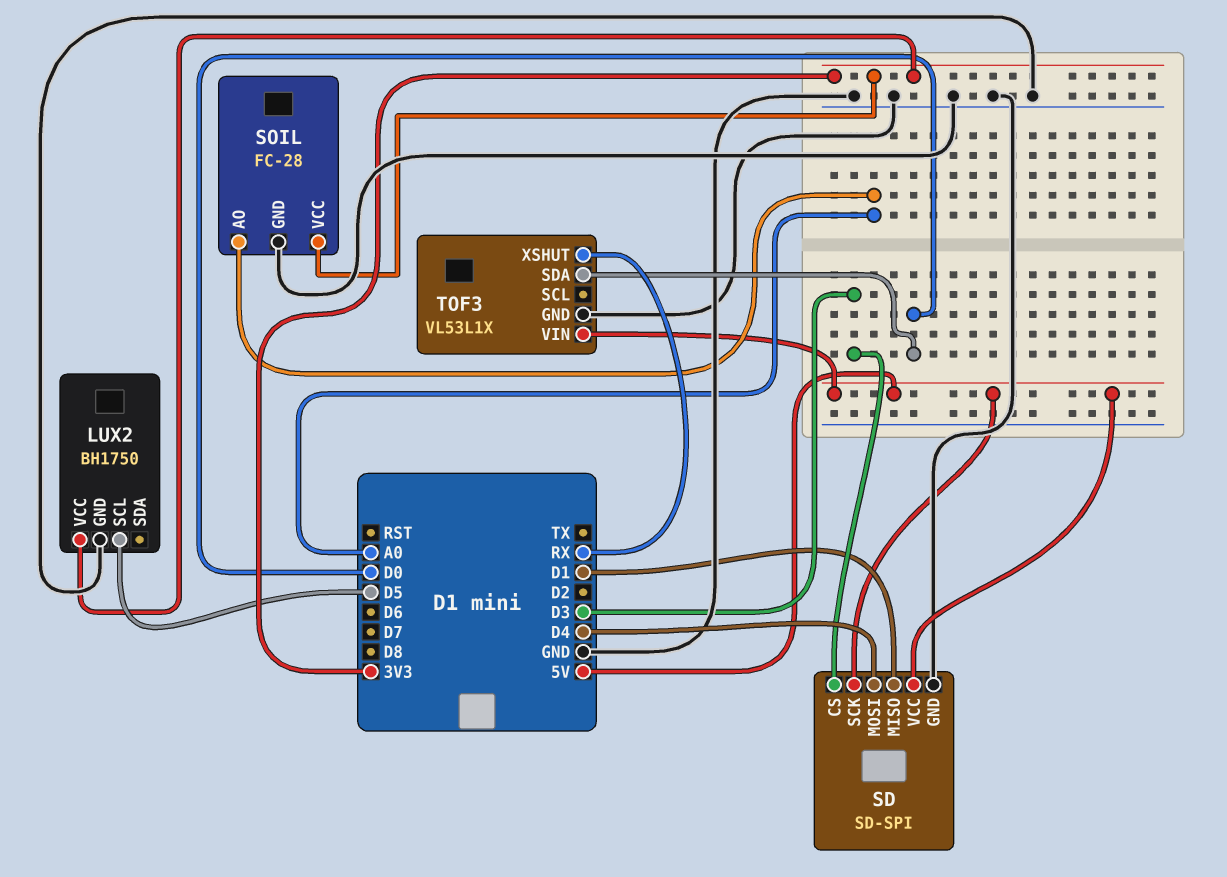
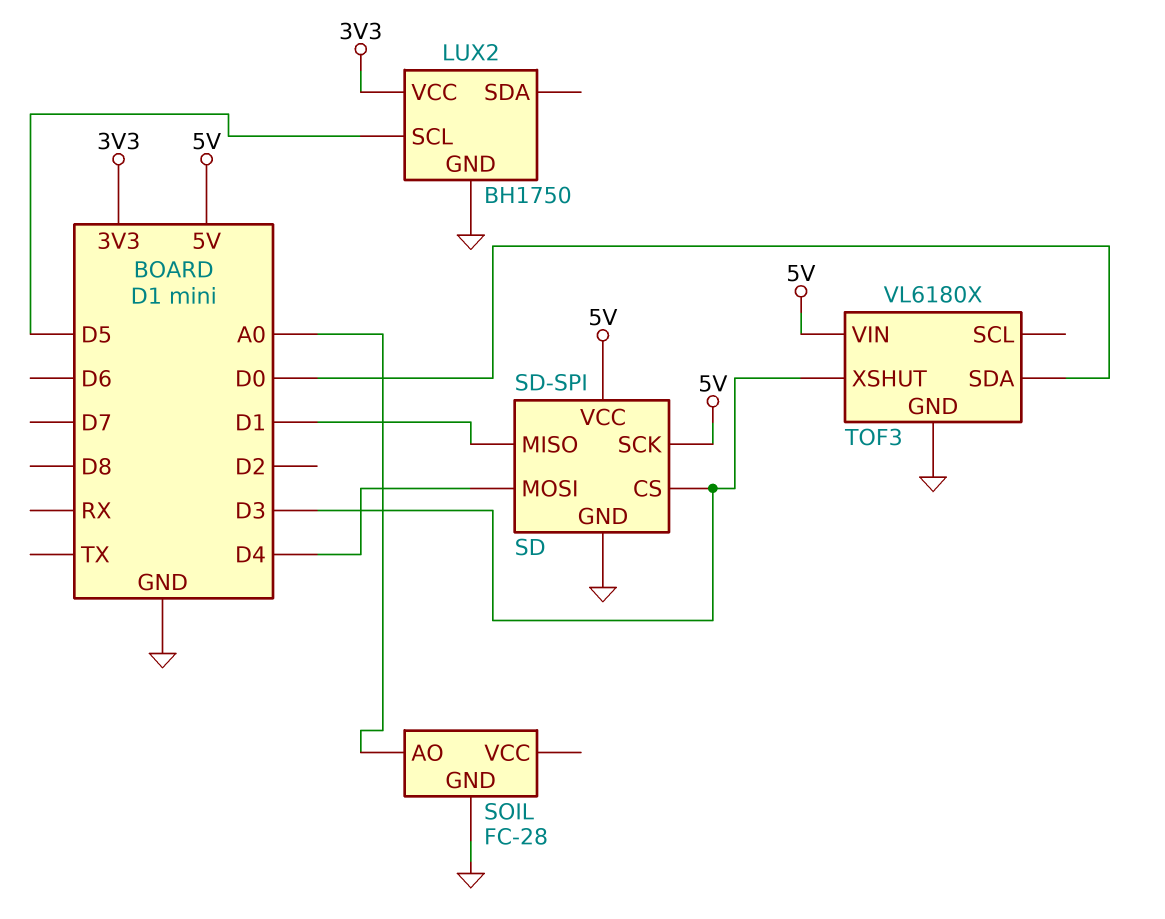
SOIL pin VCC: 3V3 -> none
TOF3: VL53L1X -> VL6180X
TOF3 pin XSHUT: RX -> D3

